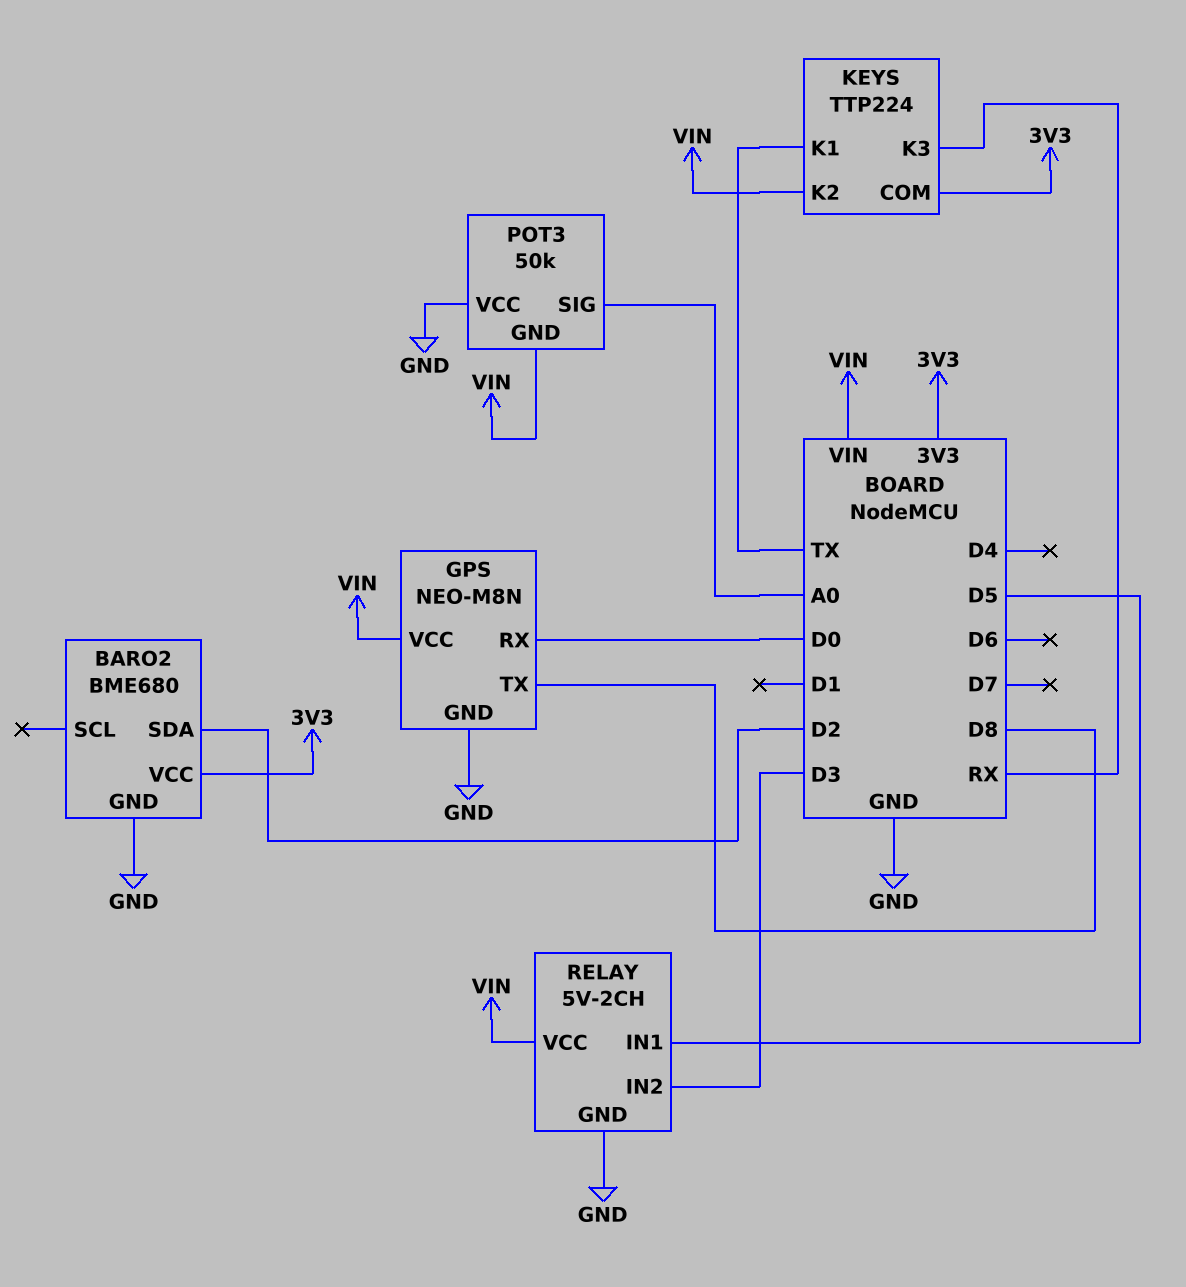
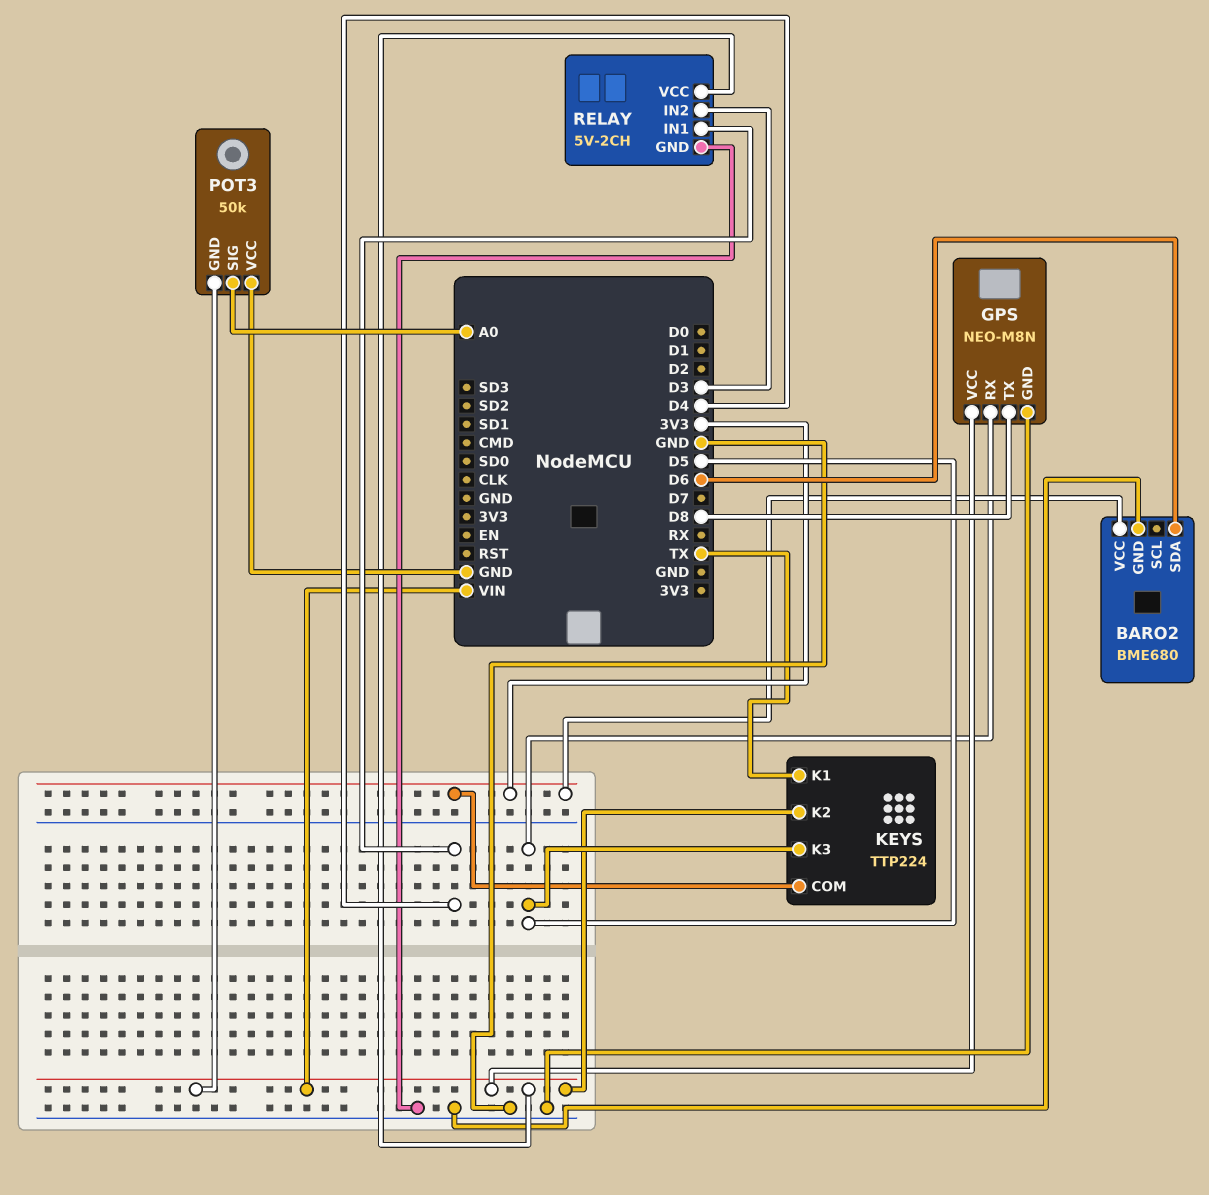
BARO2 pin SDA: D2 -> D6
GPS pin RX: D0 -> D5
KEYS pin K3: RX -> D5
RELAY pin IN1: D5 -> D4

